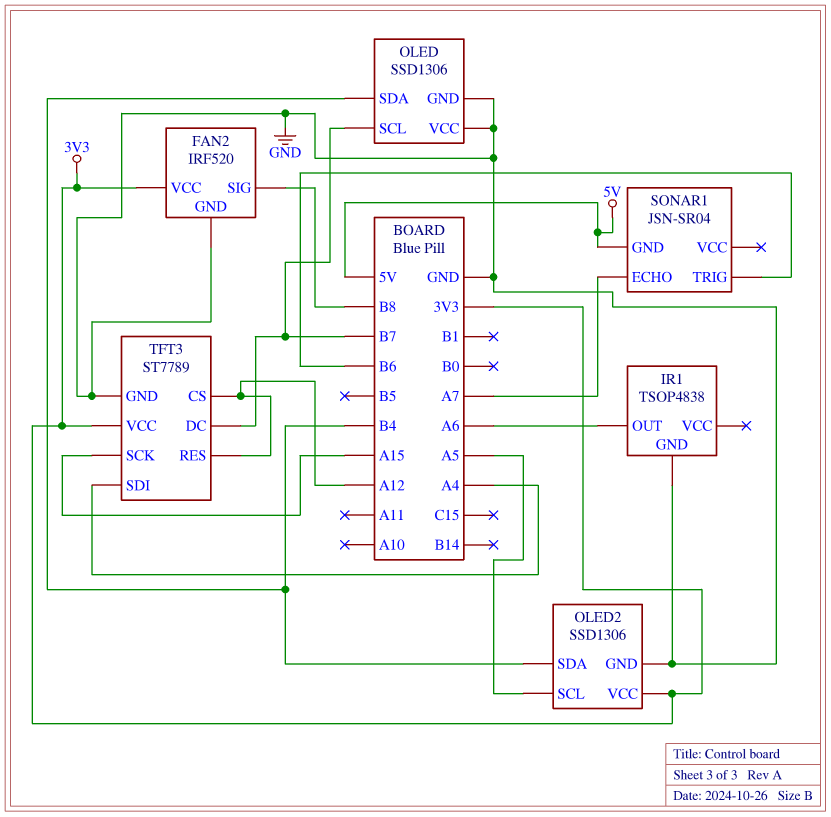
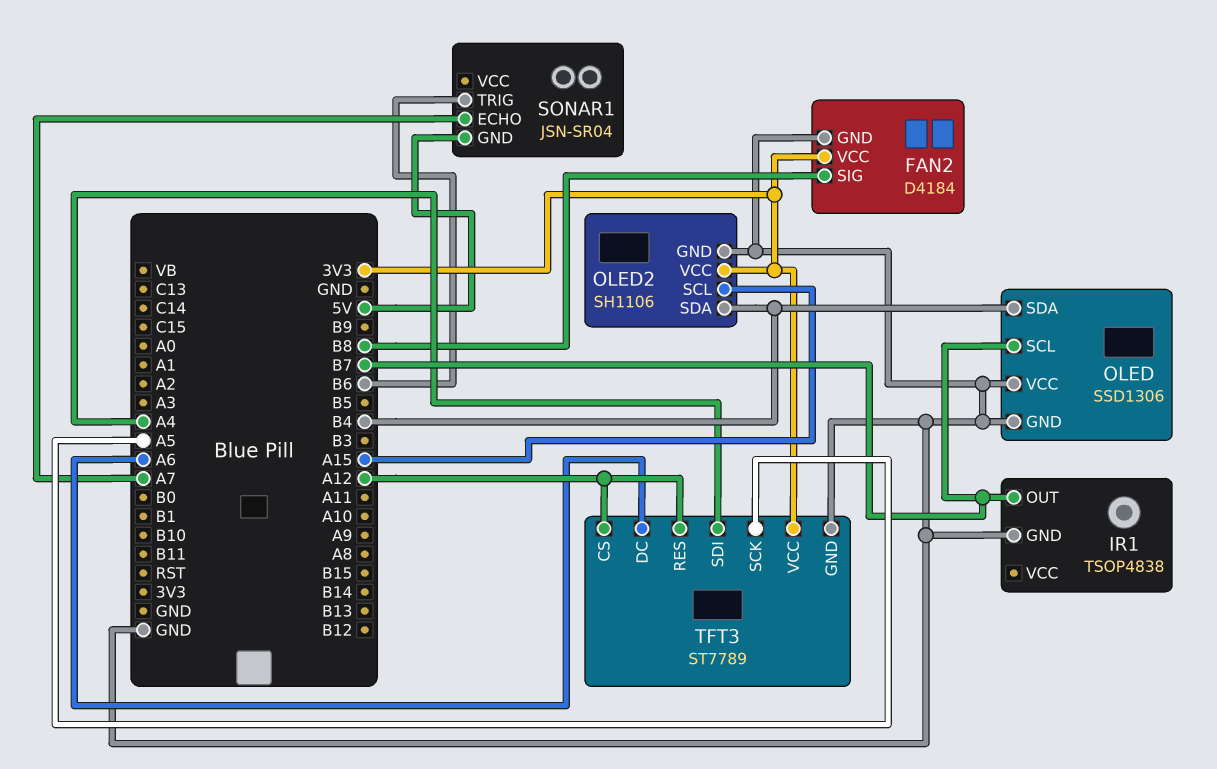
FAN2: IRF520 -> D4184
IR1 pin OUT: A6 -> B7
OLED2: SSD1306 -> SH1106
OLED2 pin SCL: A5 -> A15
TFT3 pin DC: B7 -> A6
TFT3 pin SCK: A15 -> A5

